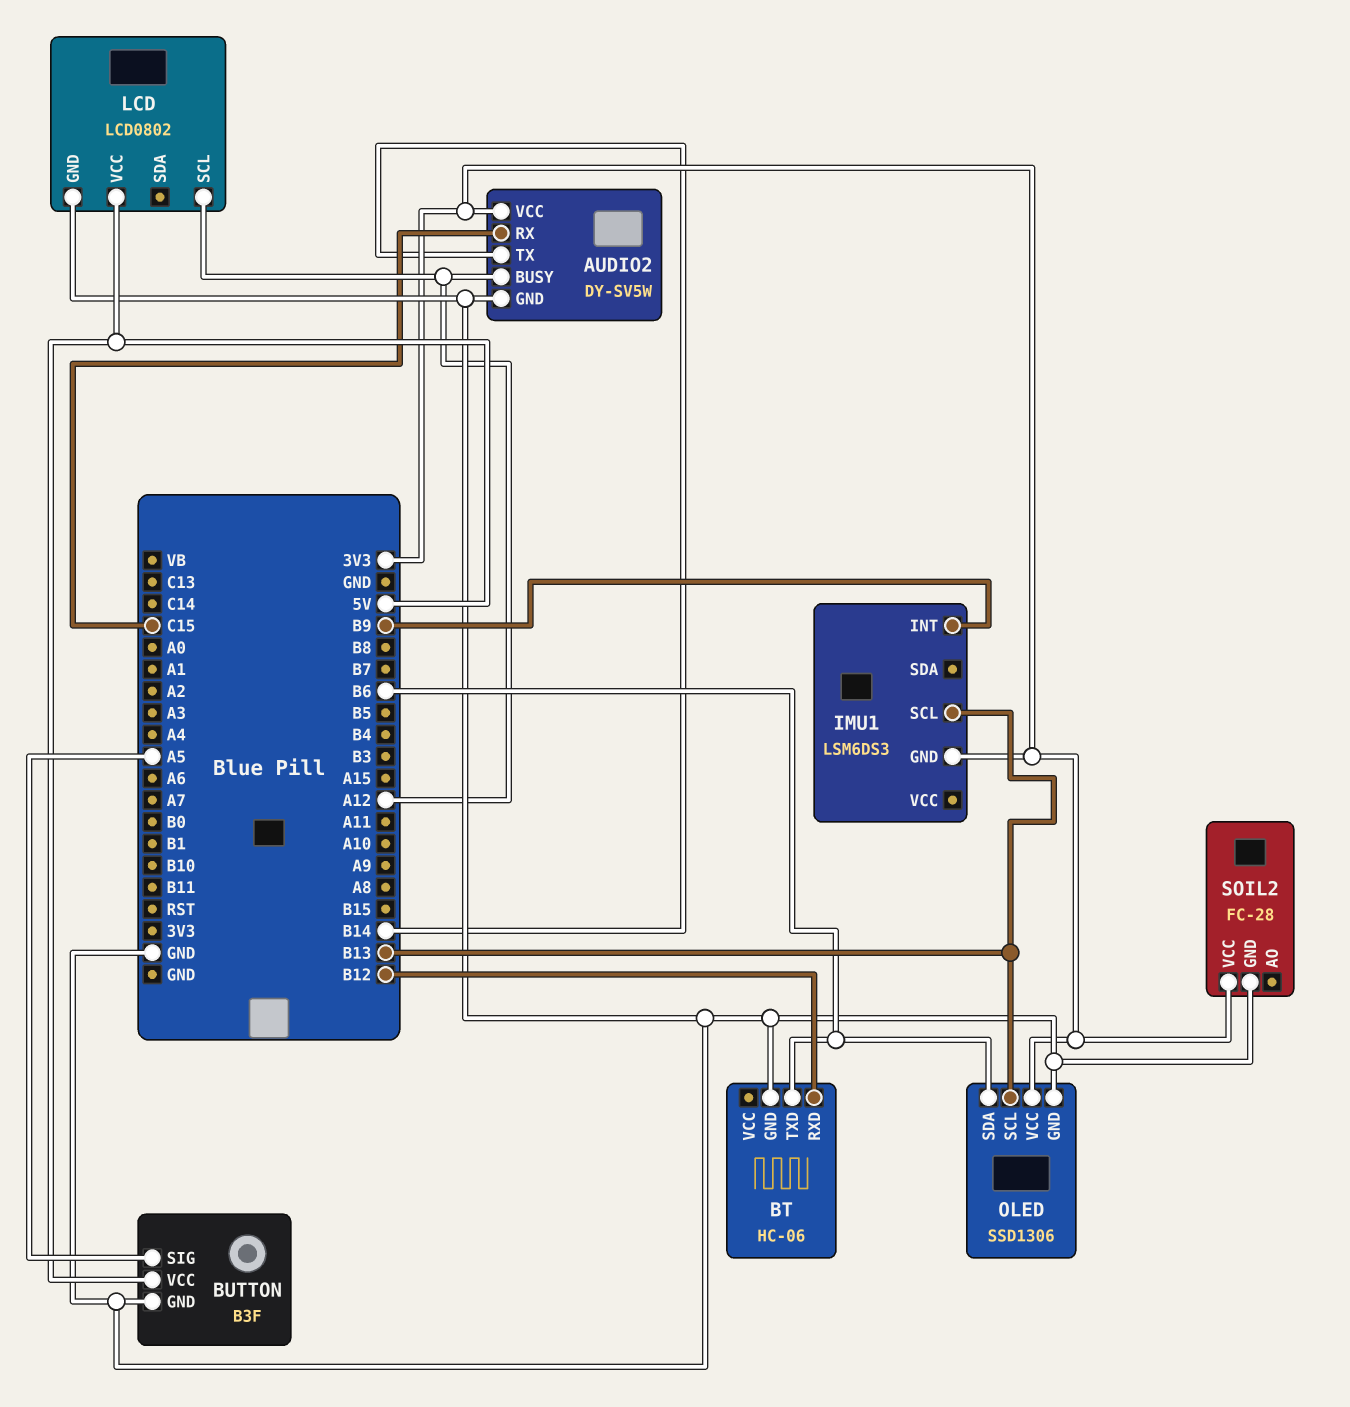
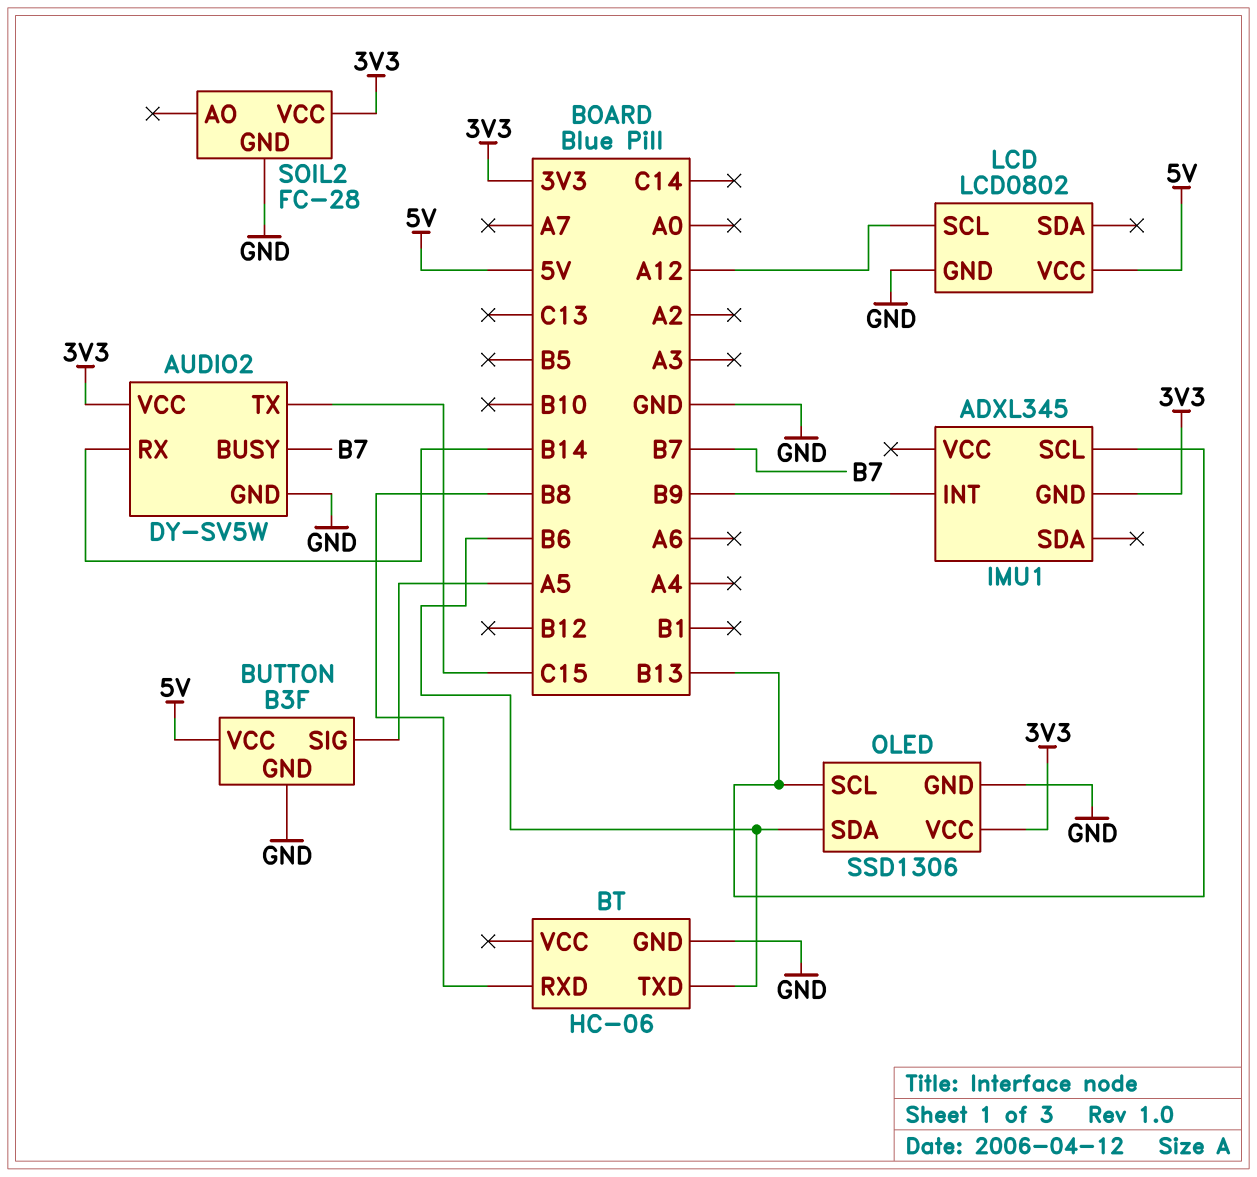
AUDIO2 pin BUSY: A12 -> B7
AUDIO2 pin RX: C15 -> B14
AUDIO2 pin TX: B14 -> C15
BT pin RXD: B12 -> B8
IMU1: LSM6DS3 -> ADXL345

